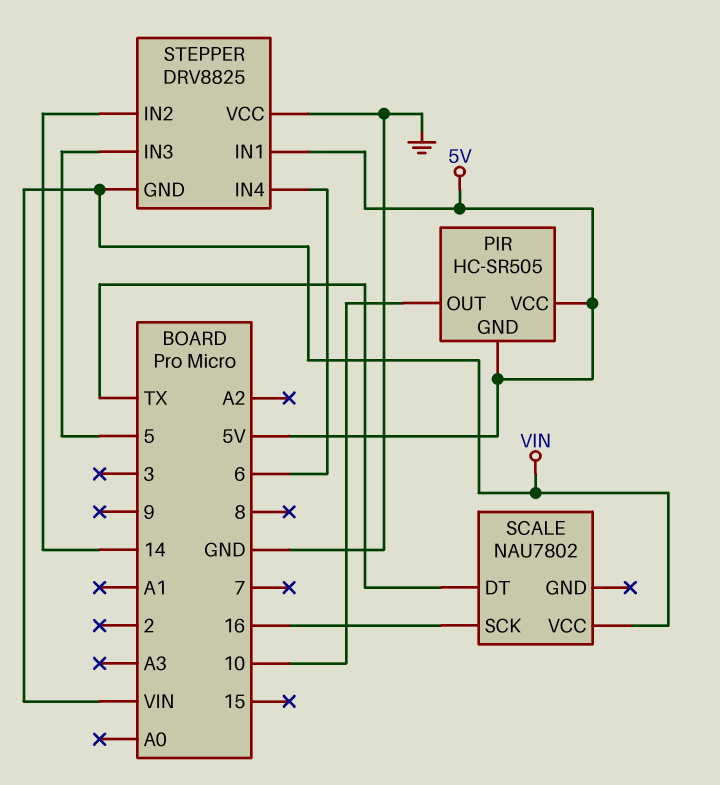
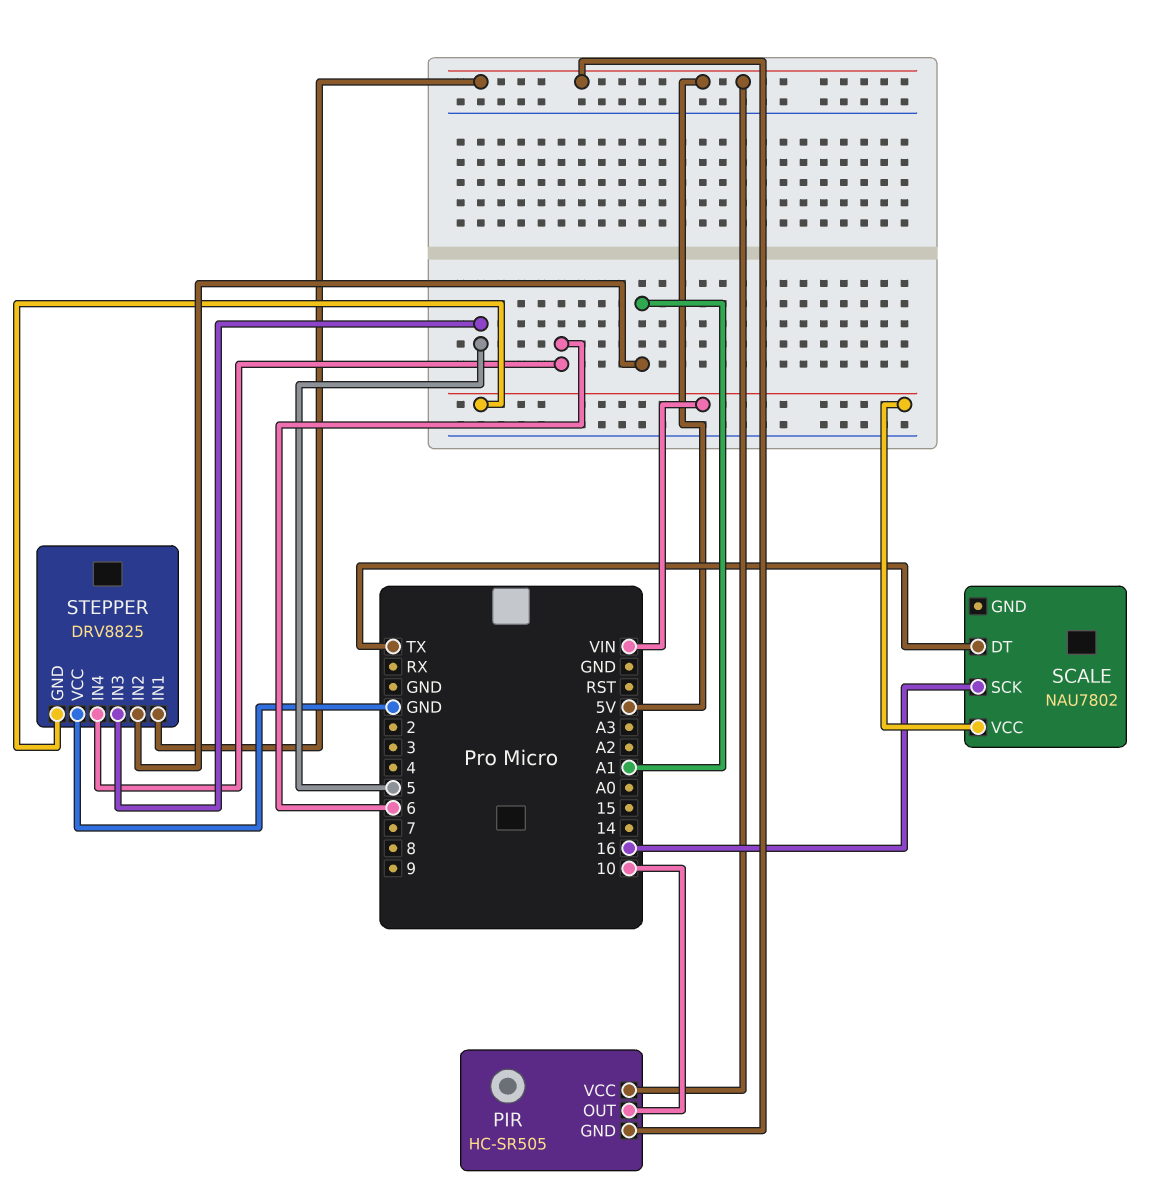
STEPPER pin IN2: 14 -> A1

